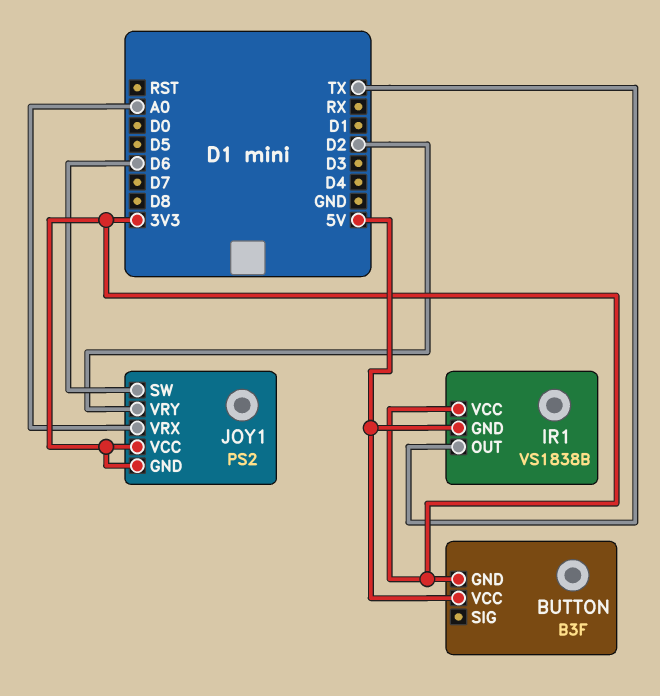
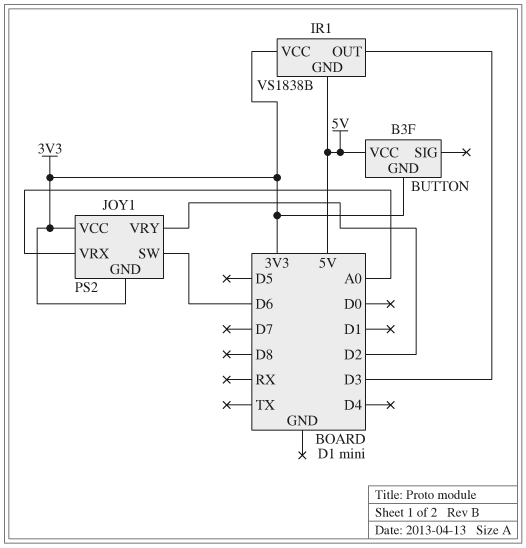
IR1 pin OUT: TX -> D3

